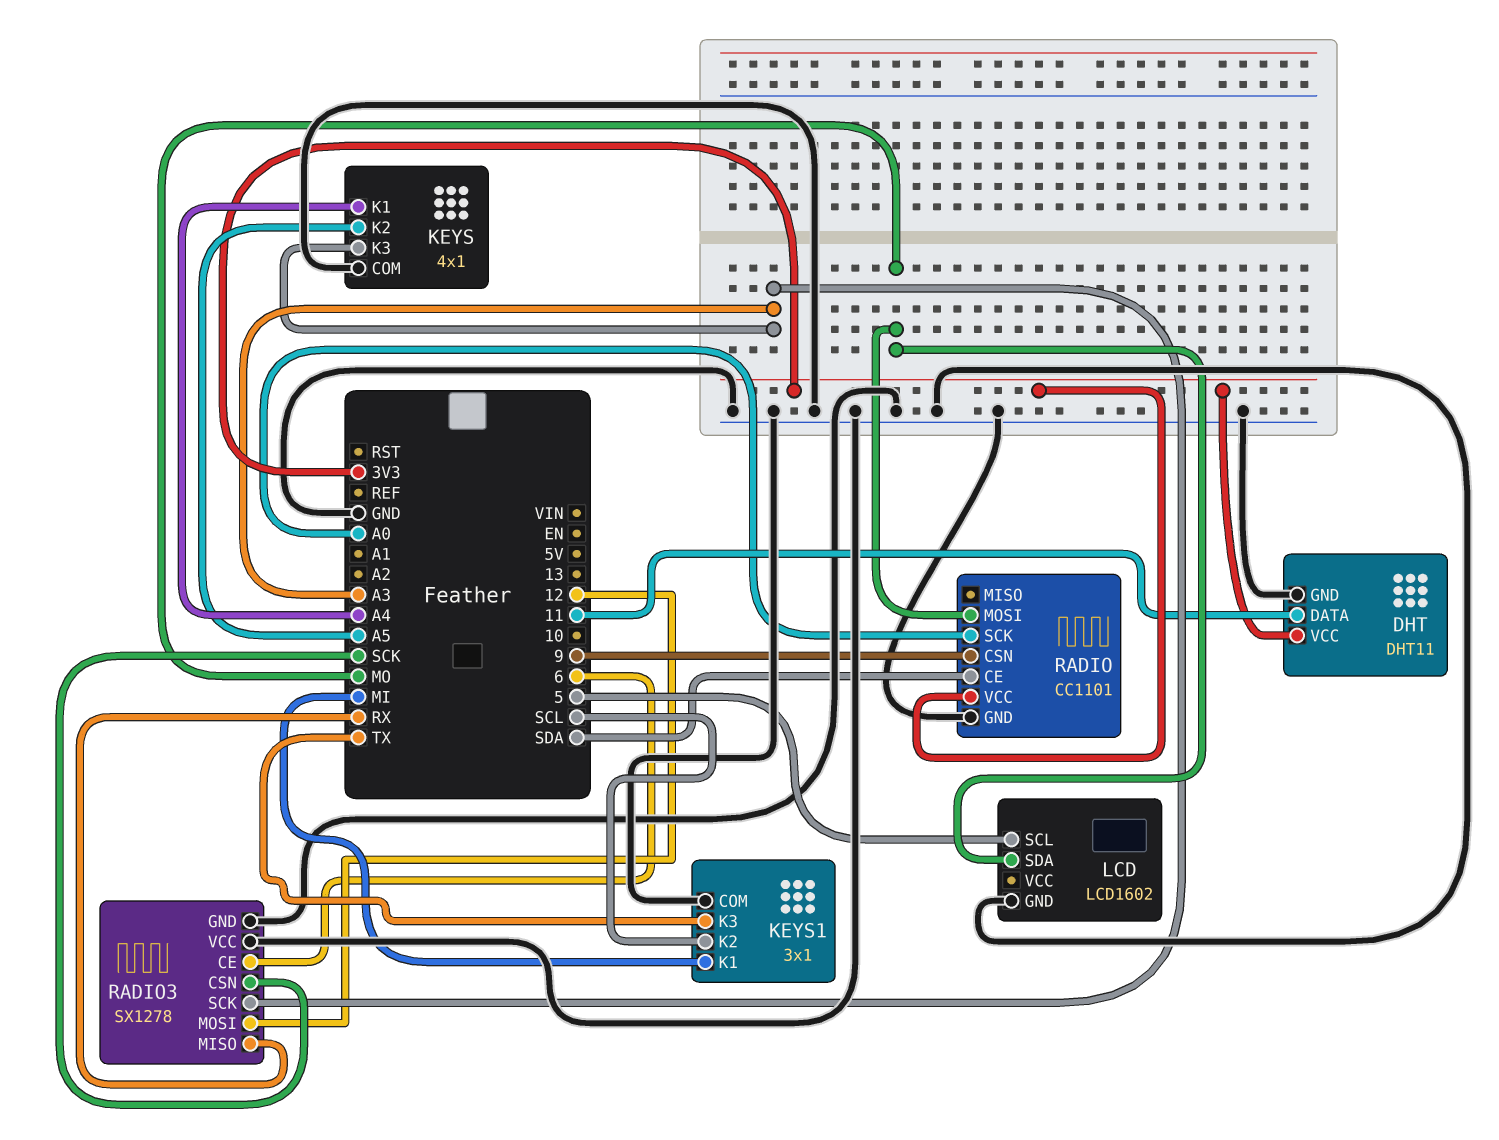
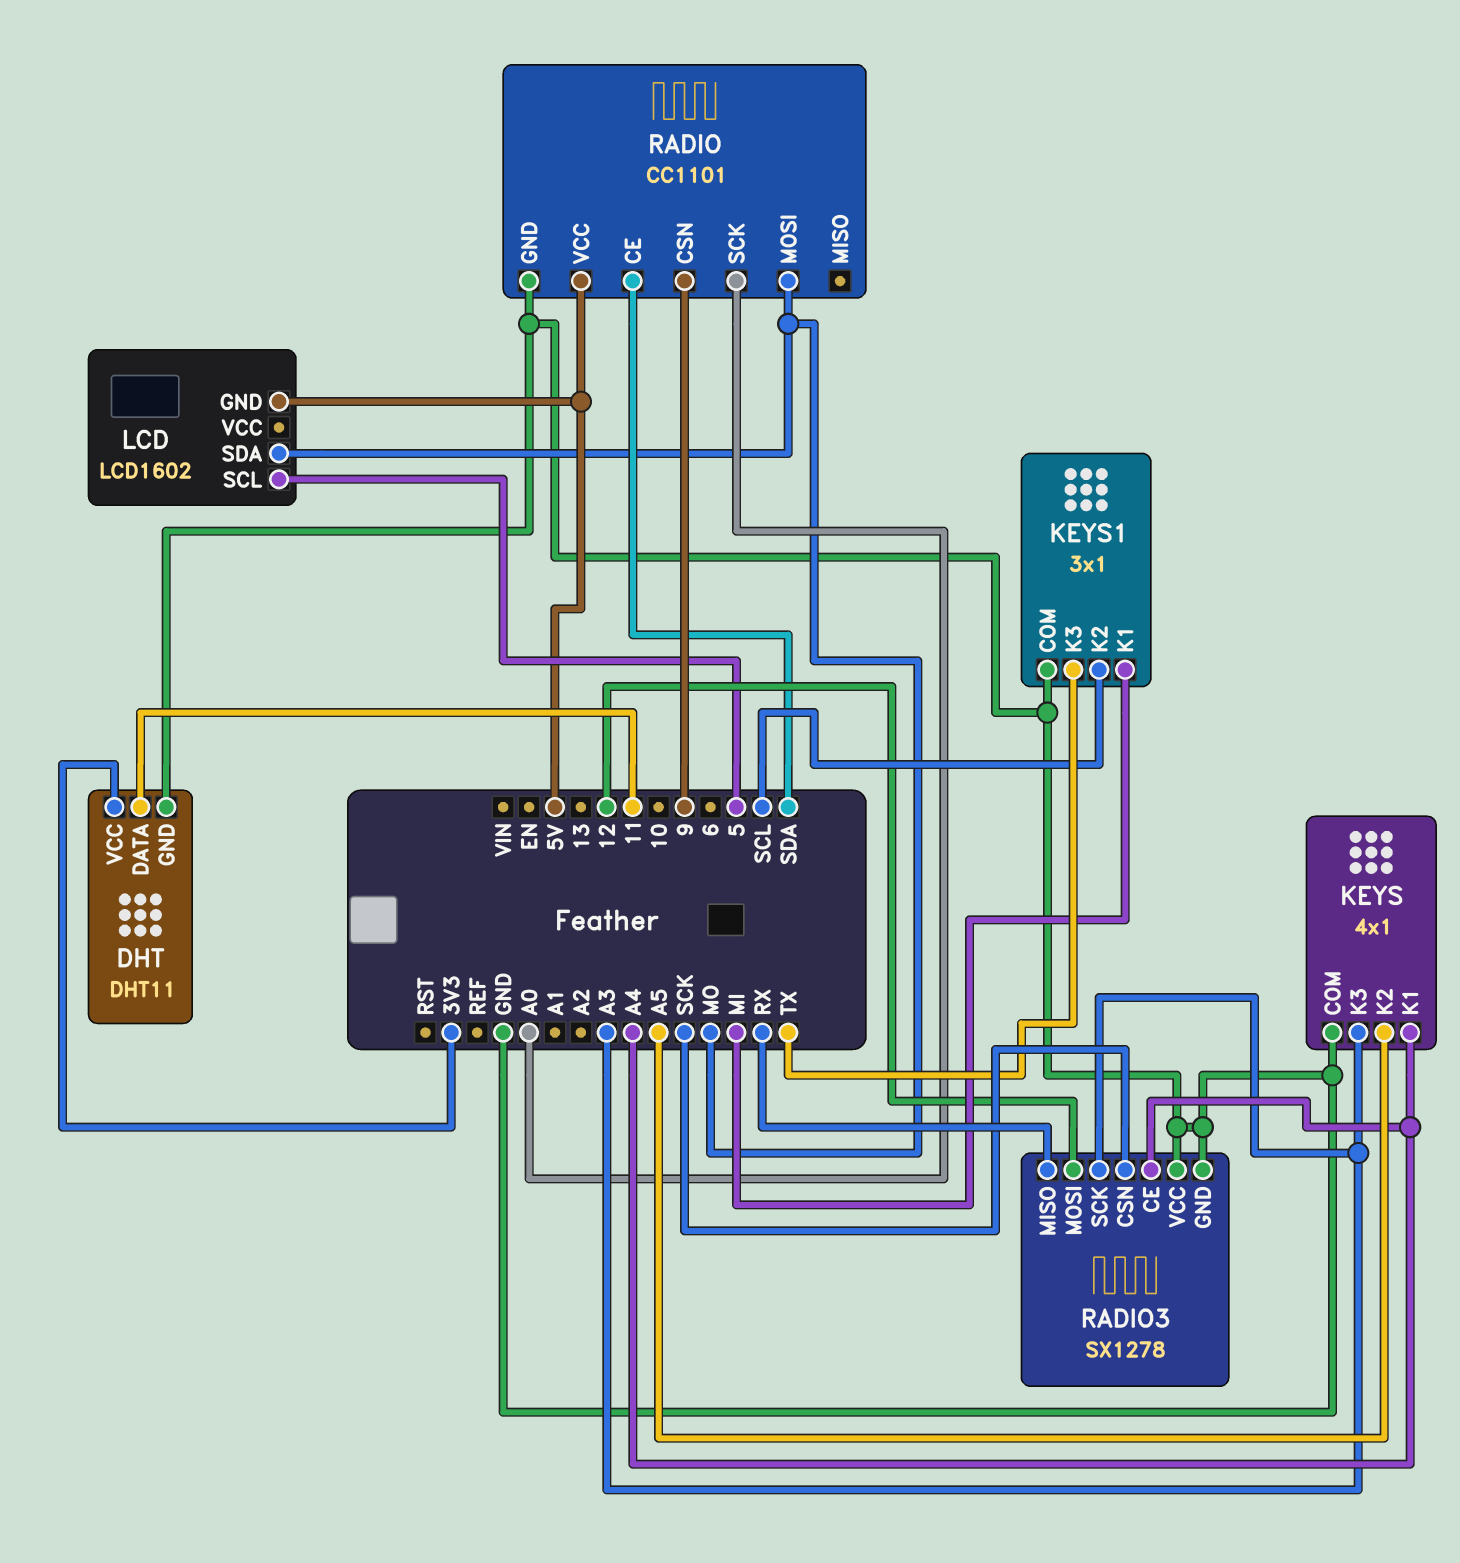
LCD pin GND: GND -> 5V
RADIO pin VCC: 3V3 -> 5V
RADIO3 pin CE: 6 -> A4

